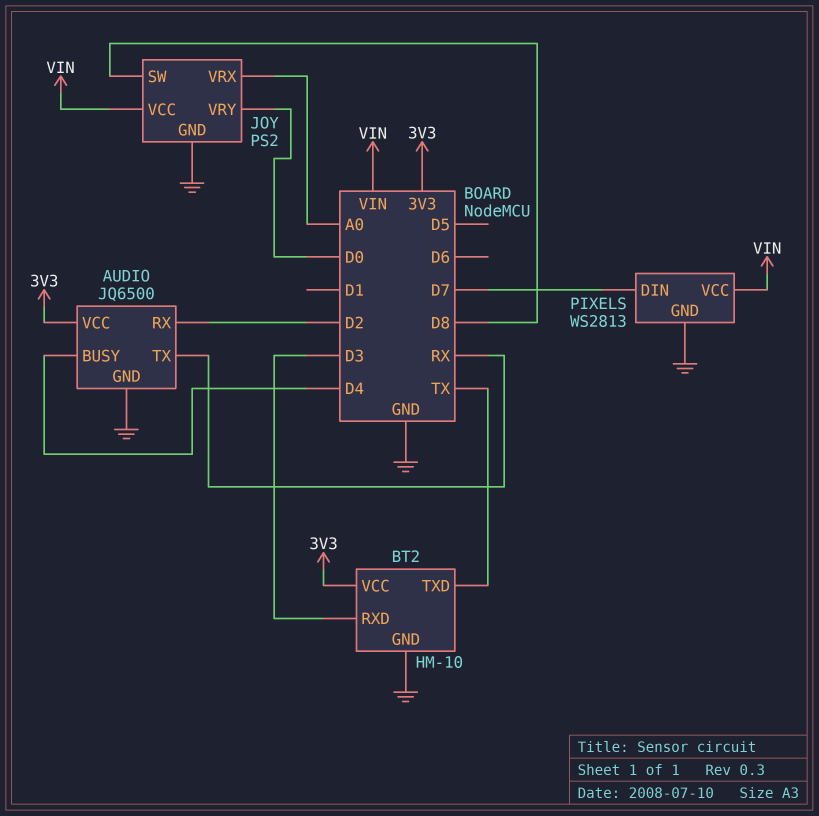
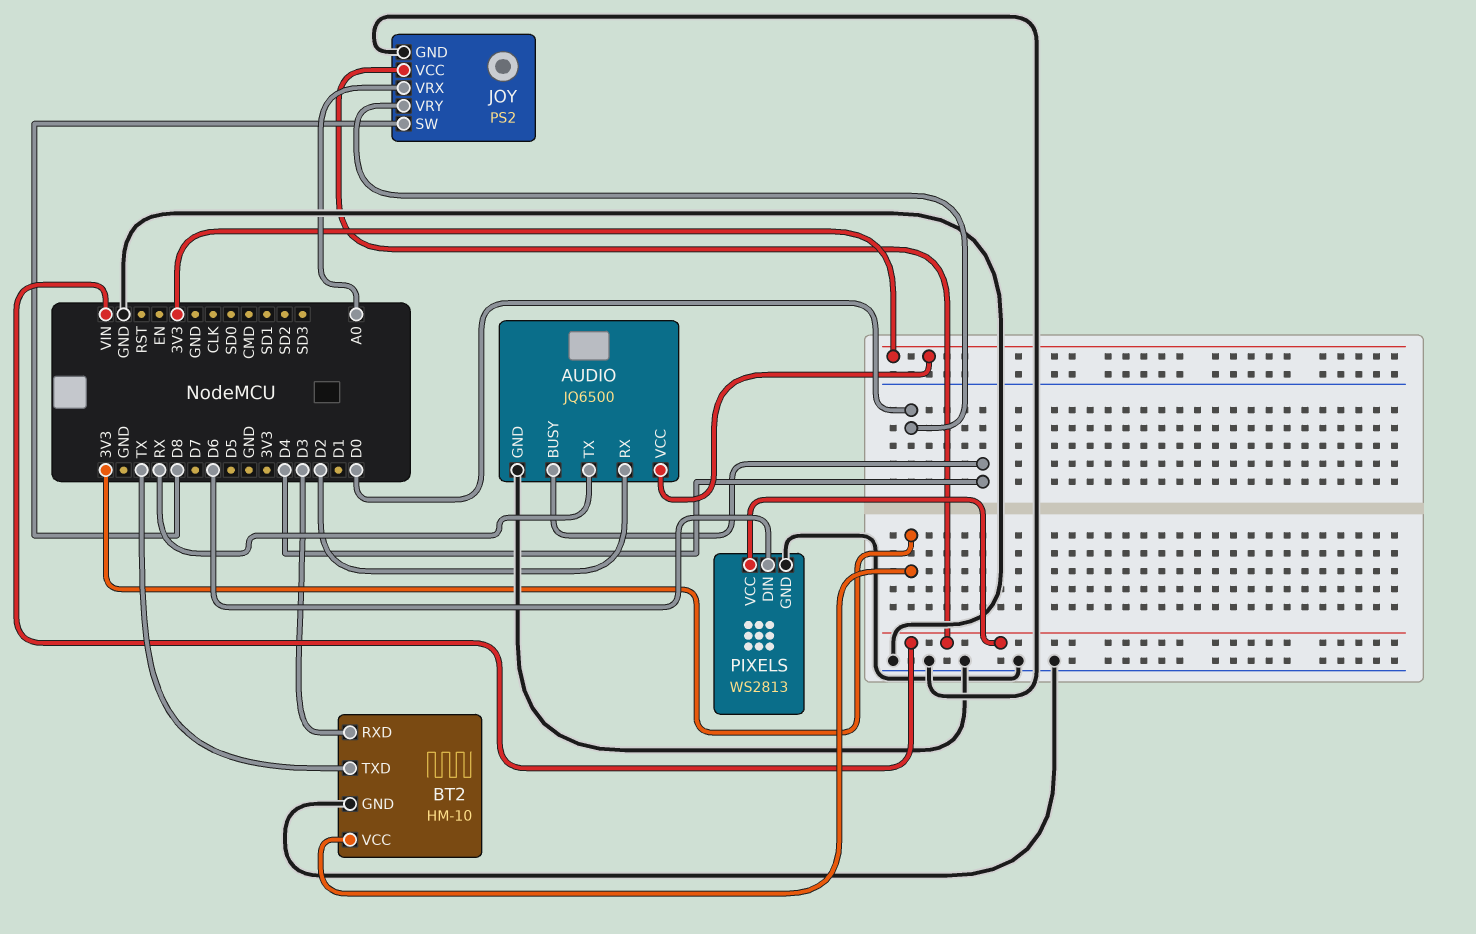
PIXELS pin DIN: D7 -> D6

